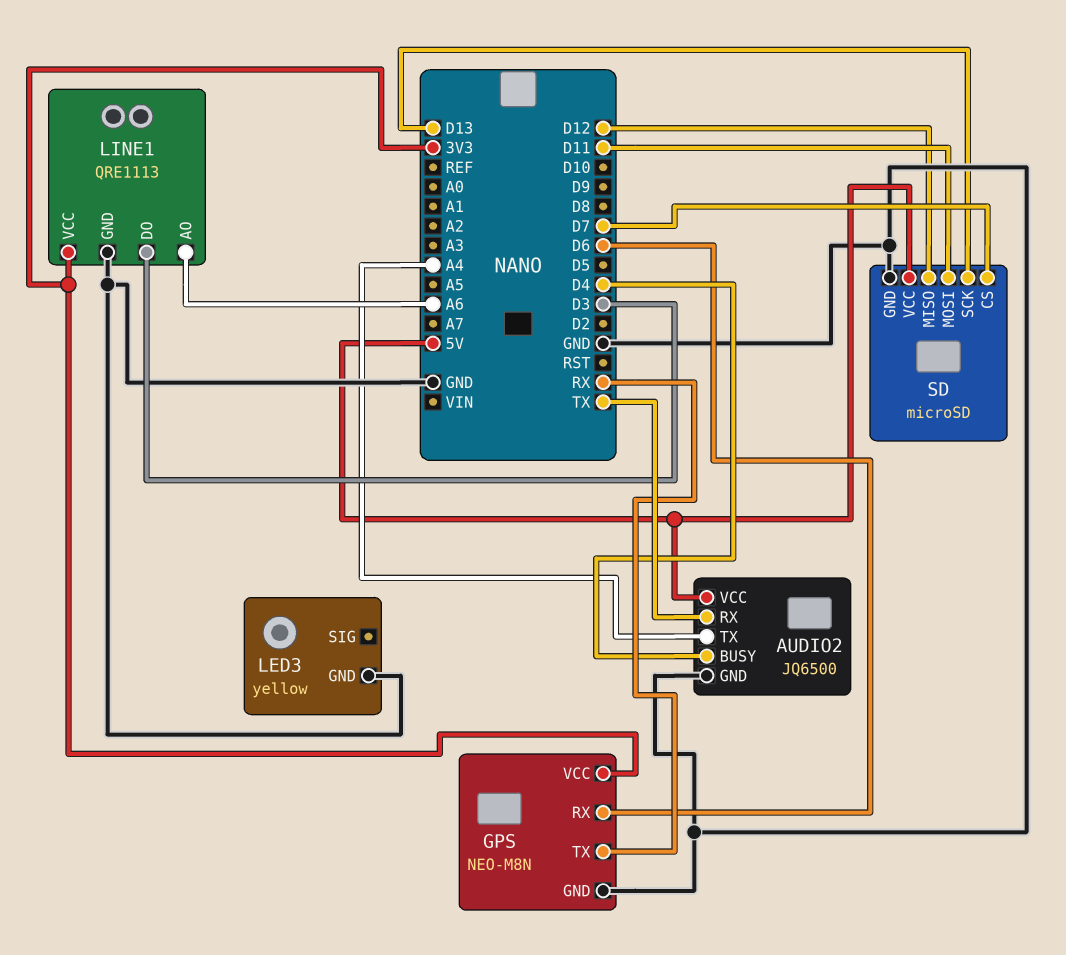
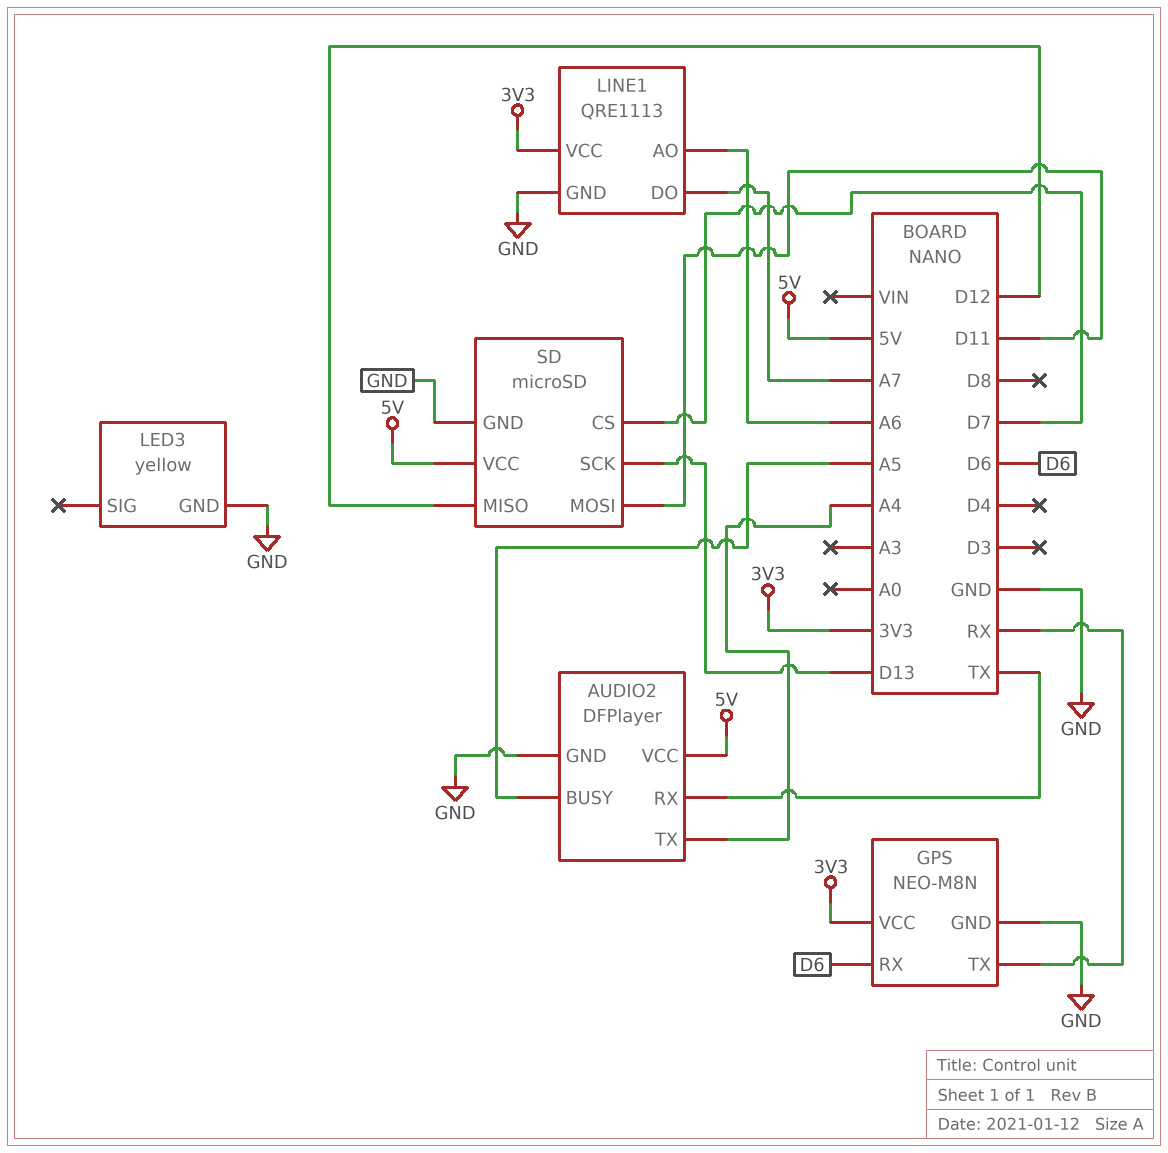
AUDIO2: JQ6500 -> DFPlayer
AUDIO2 pin BUSY: D4 -> A5
LINE1 pin DO: D3 -> A7

